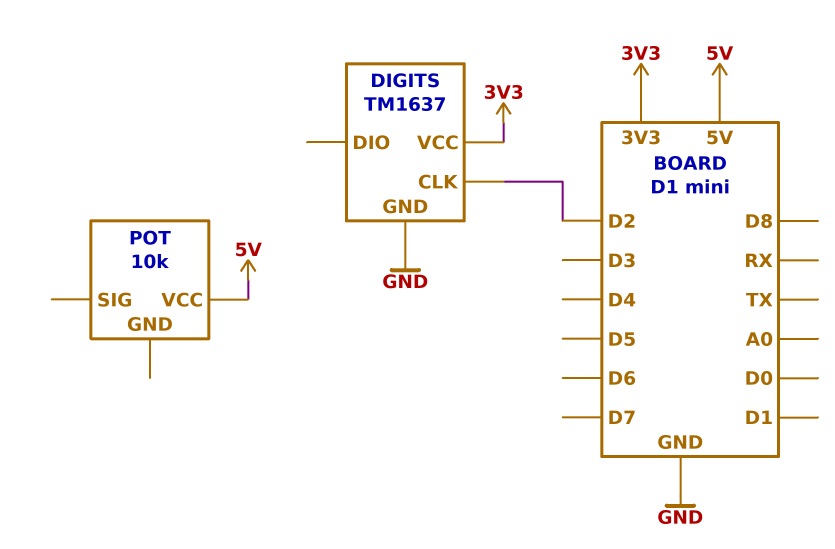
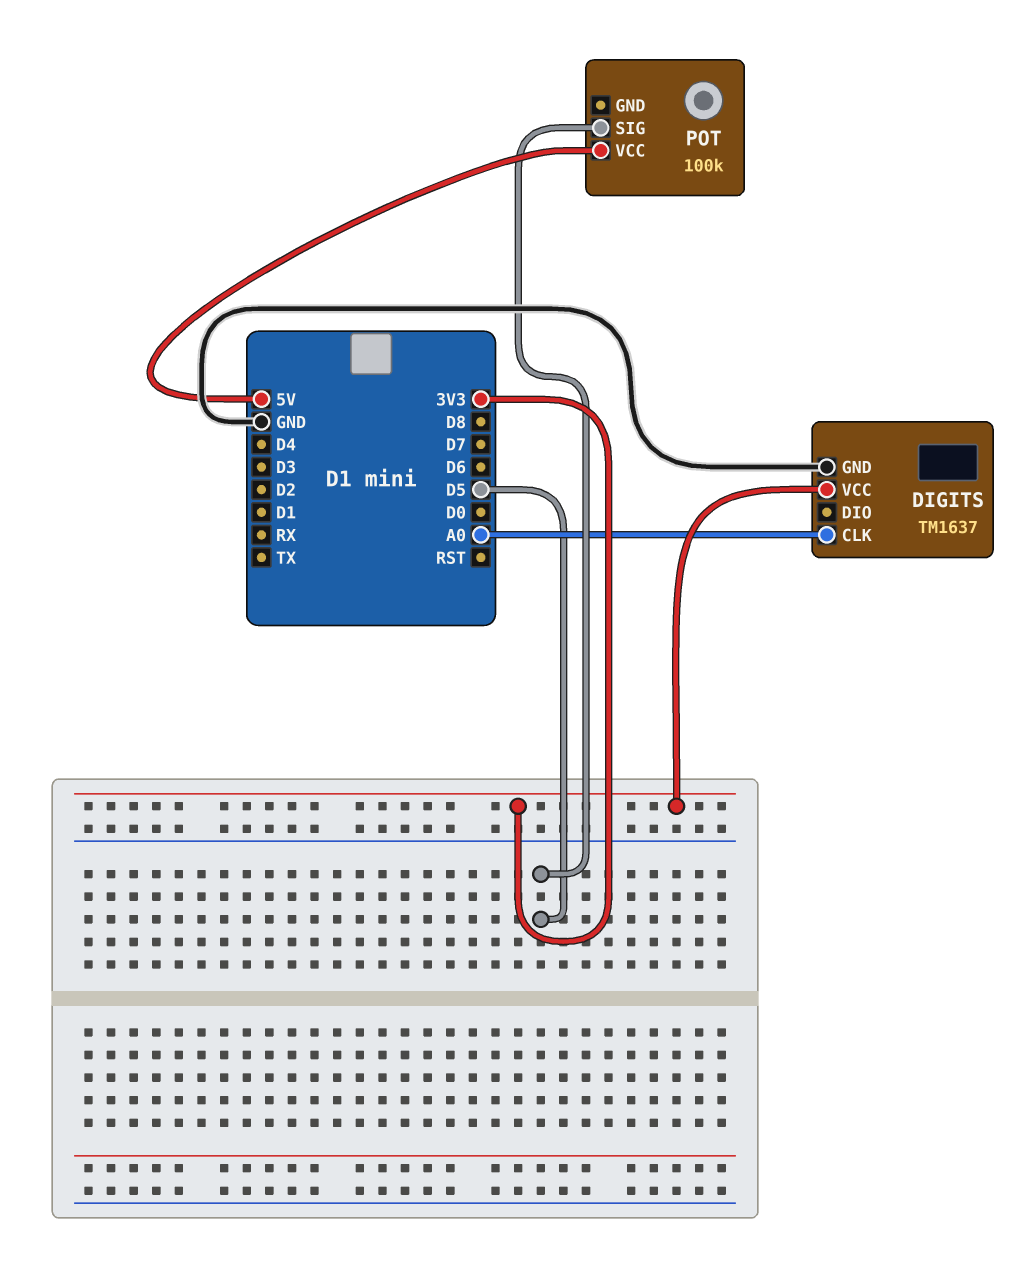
DIGITS pin CLK: D2 -> A0
POT: 10k -> 100k
POT pin SIG: none -> D5

